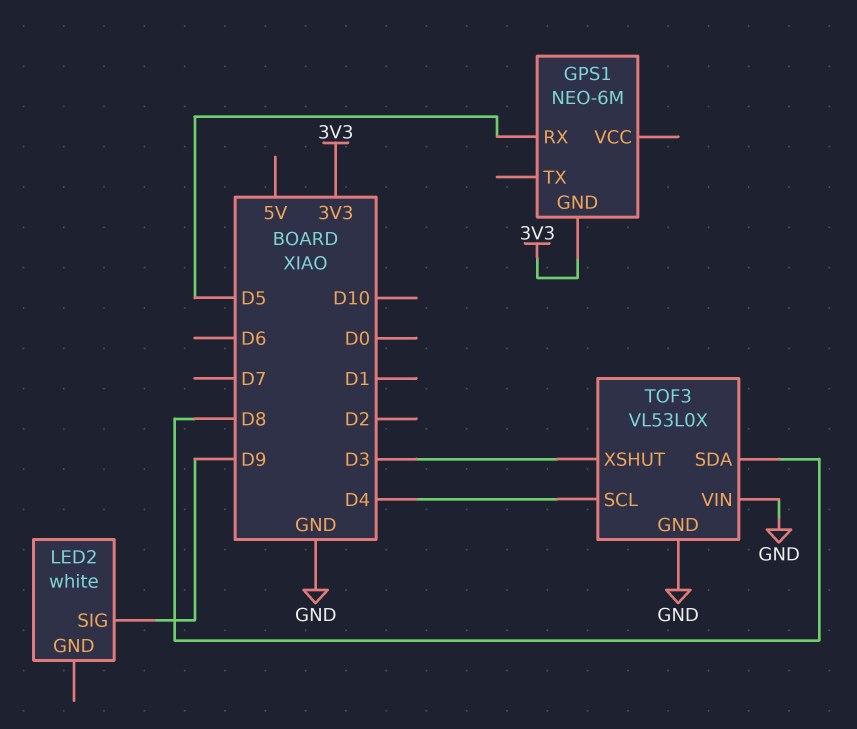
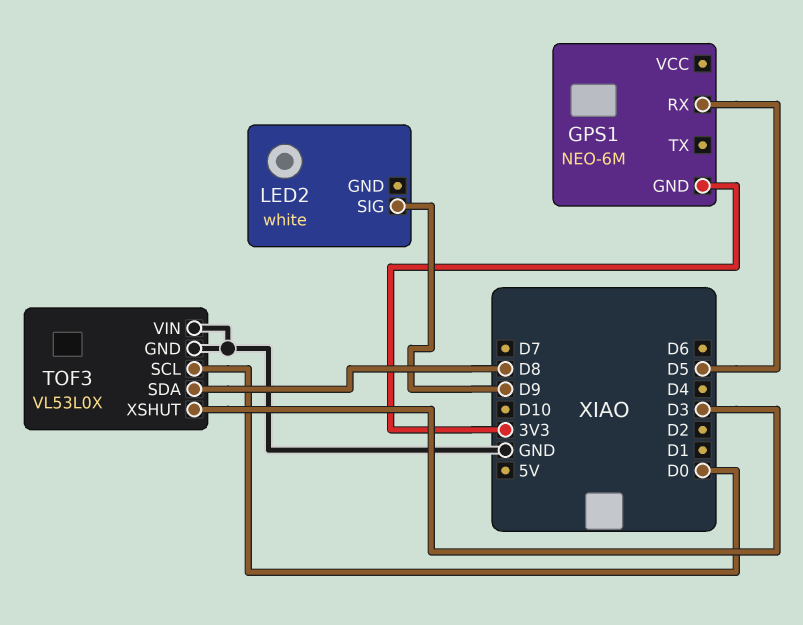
TOF3 pin SCL: D4 -> D0

